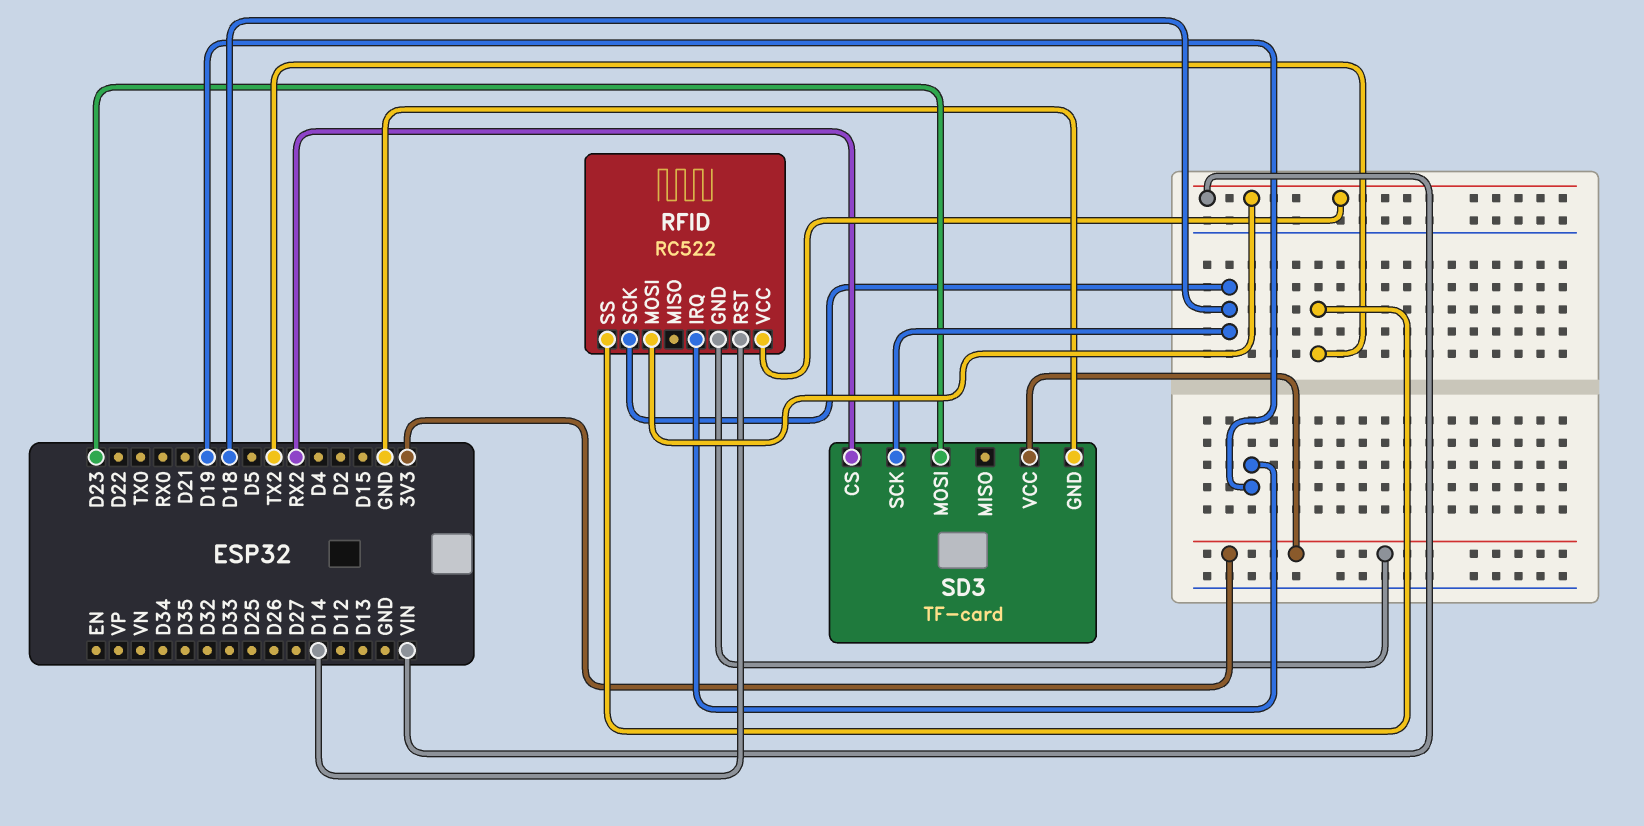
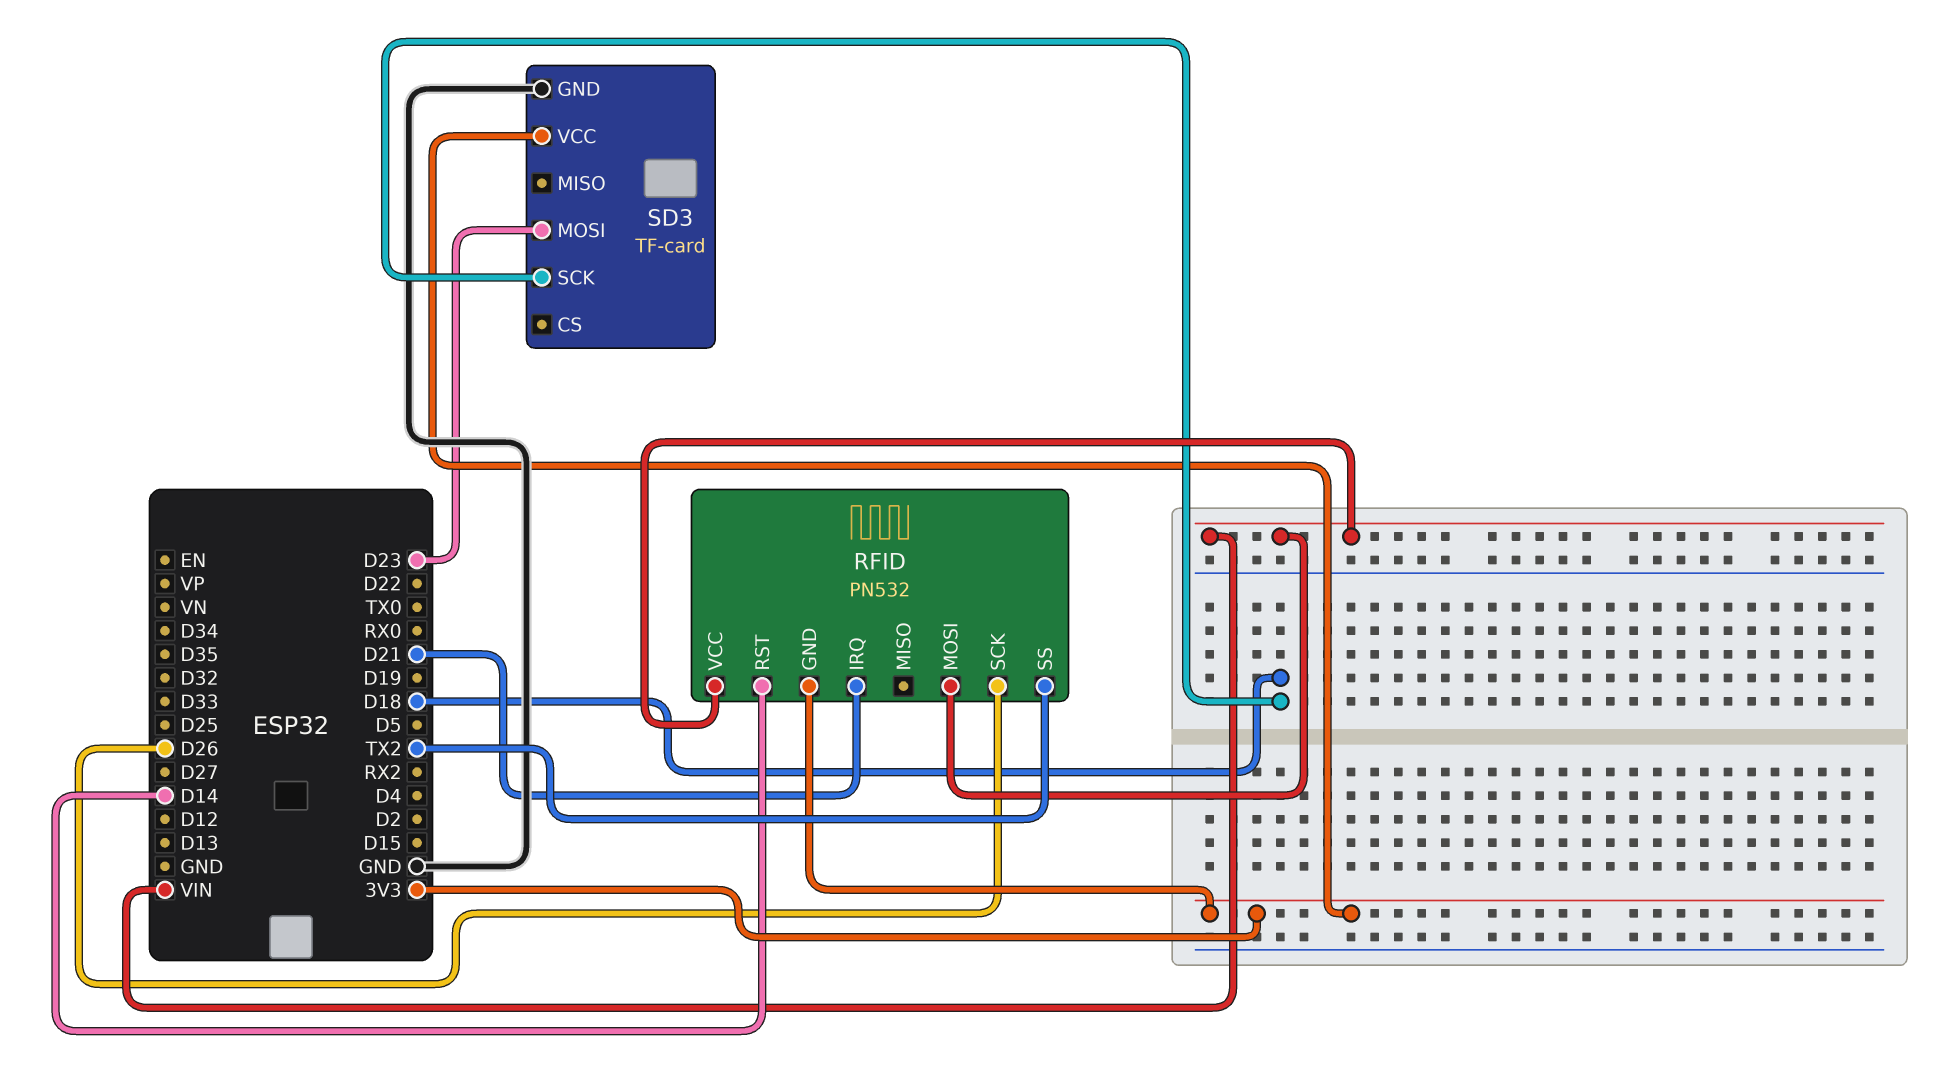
RFID: RC522 -> PN532
RFID pin IRQ: D19 -> D21
RFID pin SCK: D18 -> D26
SD3 pin CS: RX2 -> none

